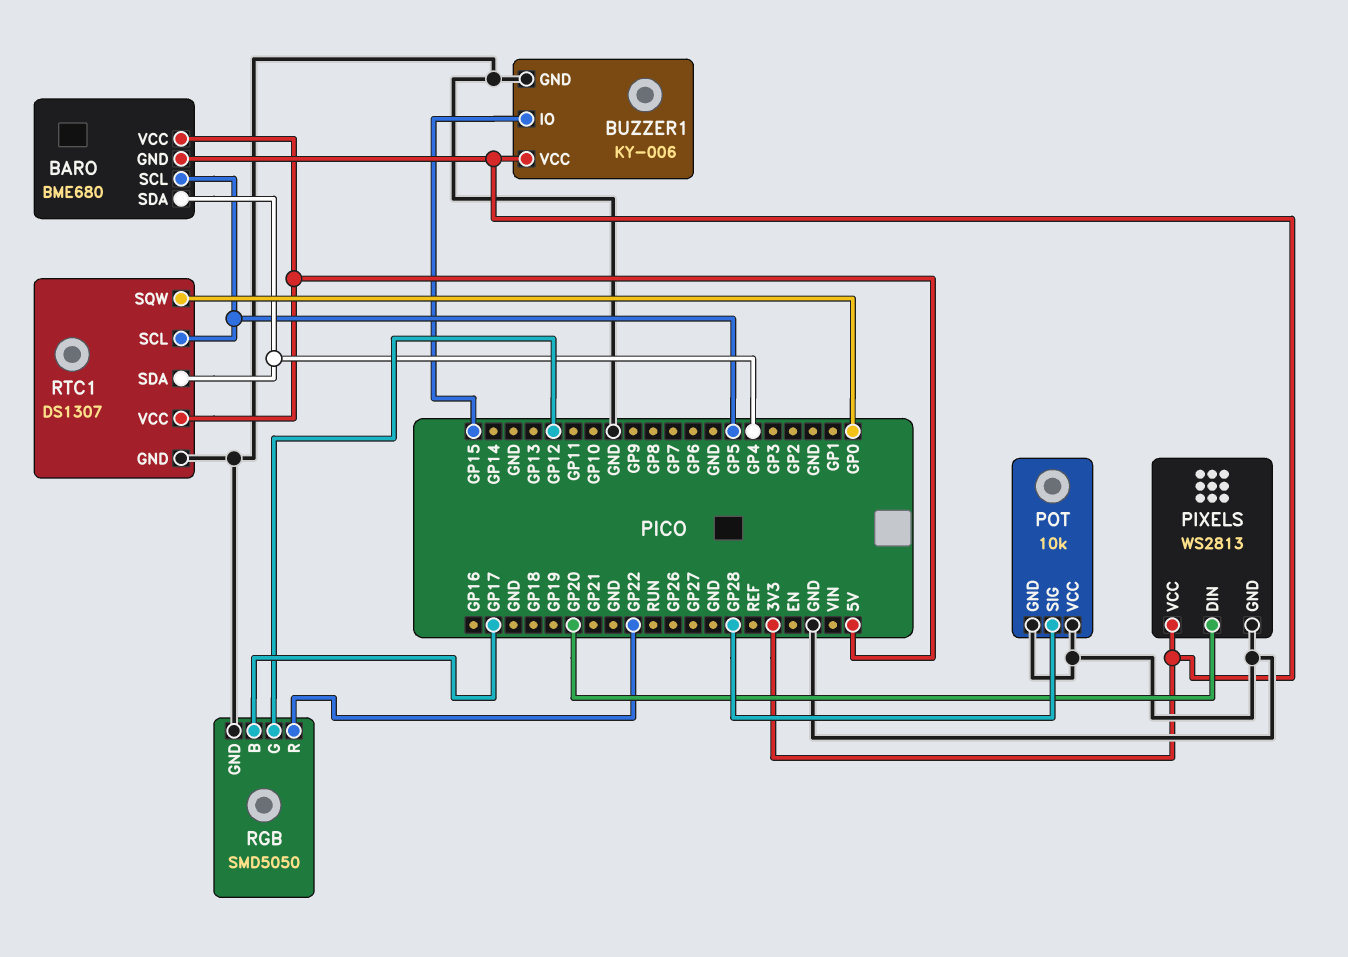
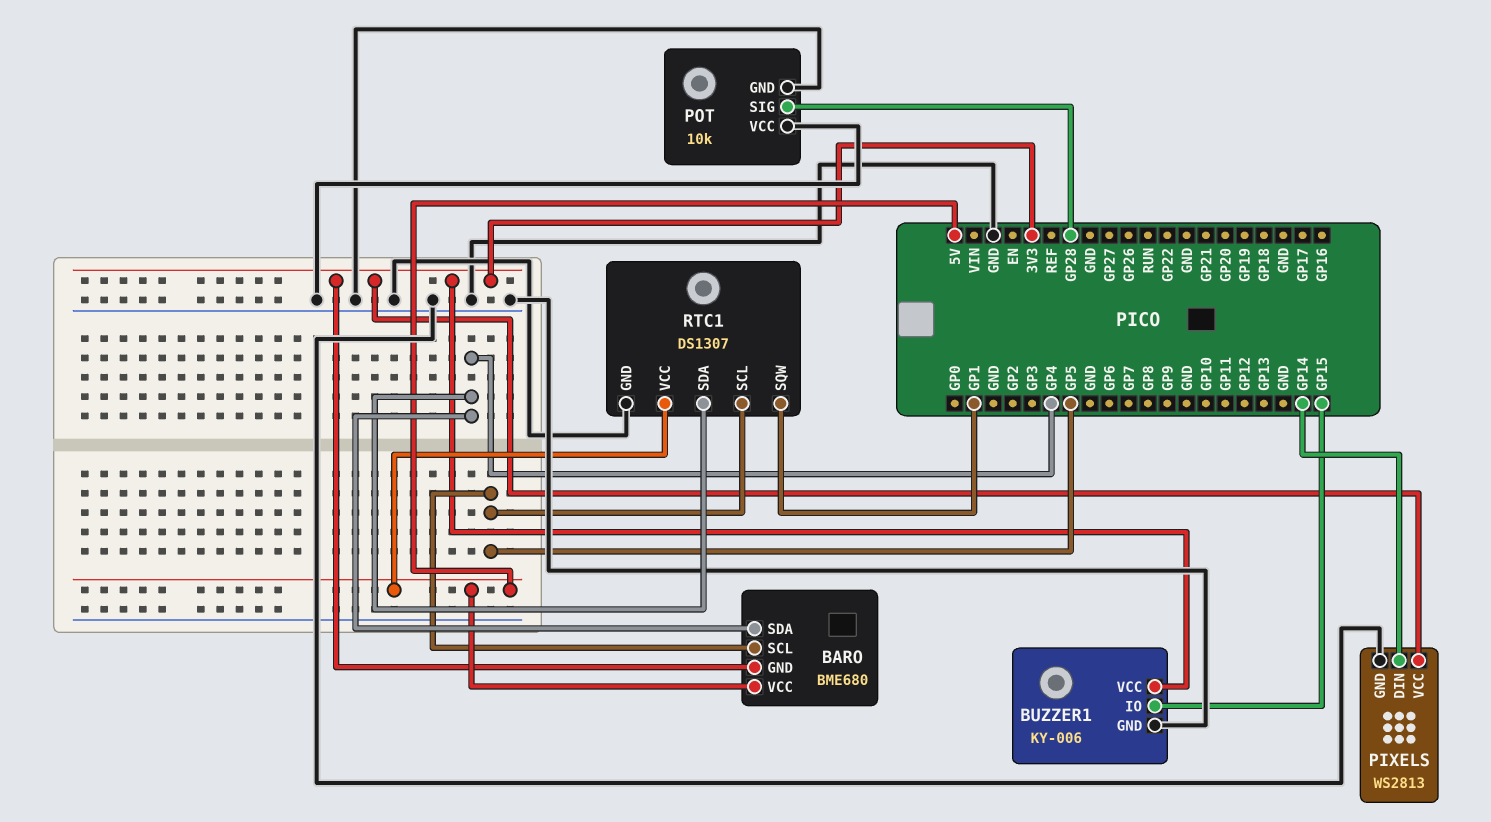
PIXELS pin DIN: GP20 -> GP14
RGB: SMD5050 -> none
RGB pin B: GP17 -> none
RGB pin G: GP12 -> none
RGB pin GND: GND -> none
RGB pin R: GP22 -> none
RTC1 pin SQW: GP0 -> GP1

